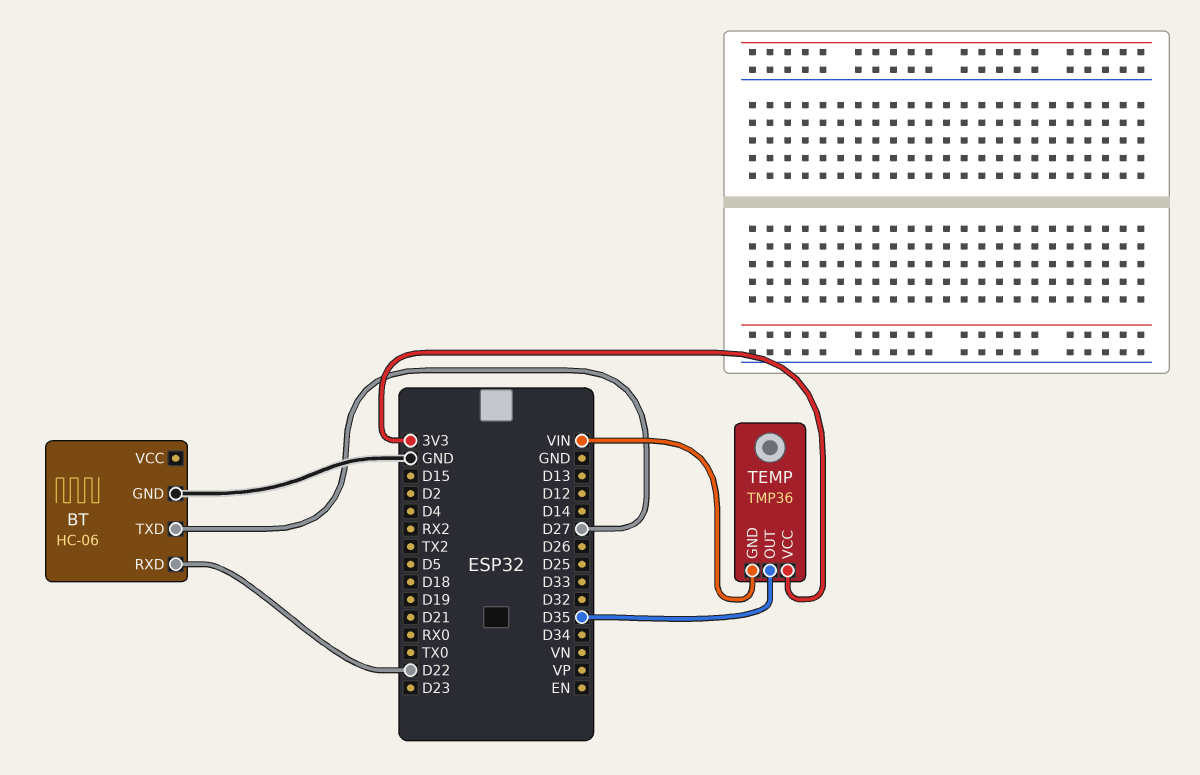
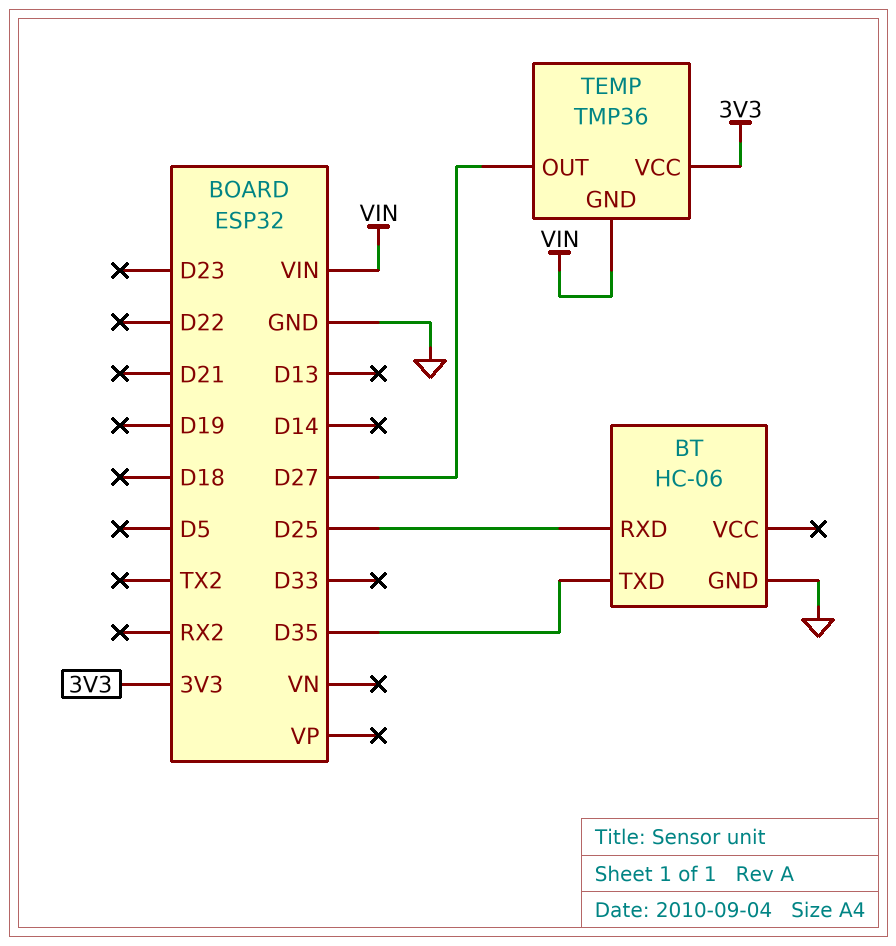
BT pin RXD: D22 -> D25
BT pin TXD: D27 -> D35
TEMP pin OUT: D35 -> D27

